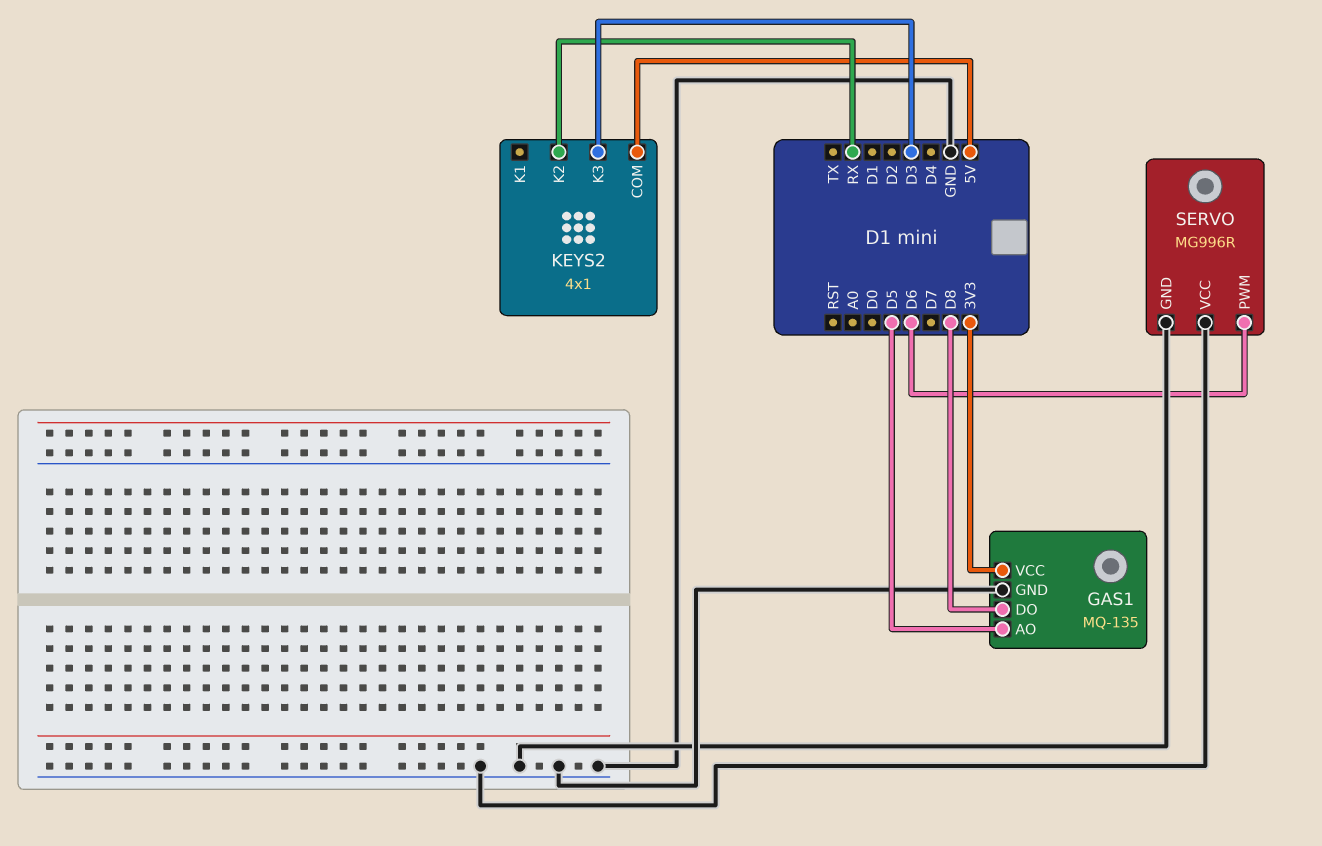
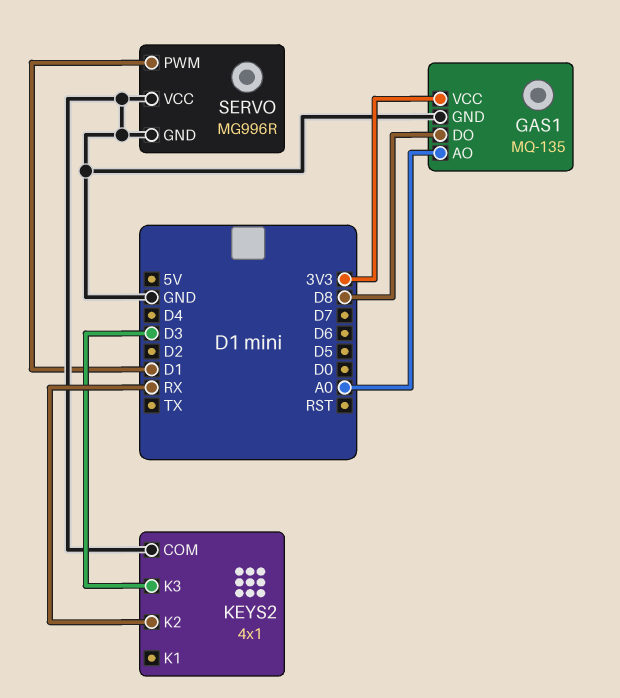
GAS1 pin AO: D5 -> A0
KEYS2 pin COM: 5V -> GND
SERVO pin PWM: D6 -> D1

